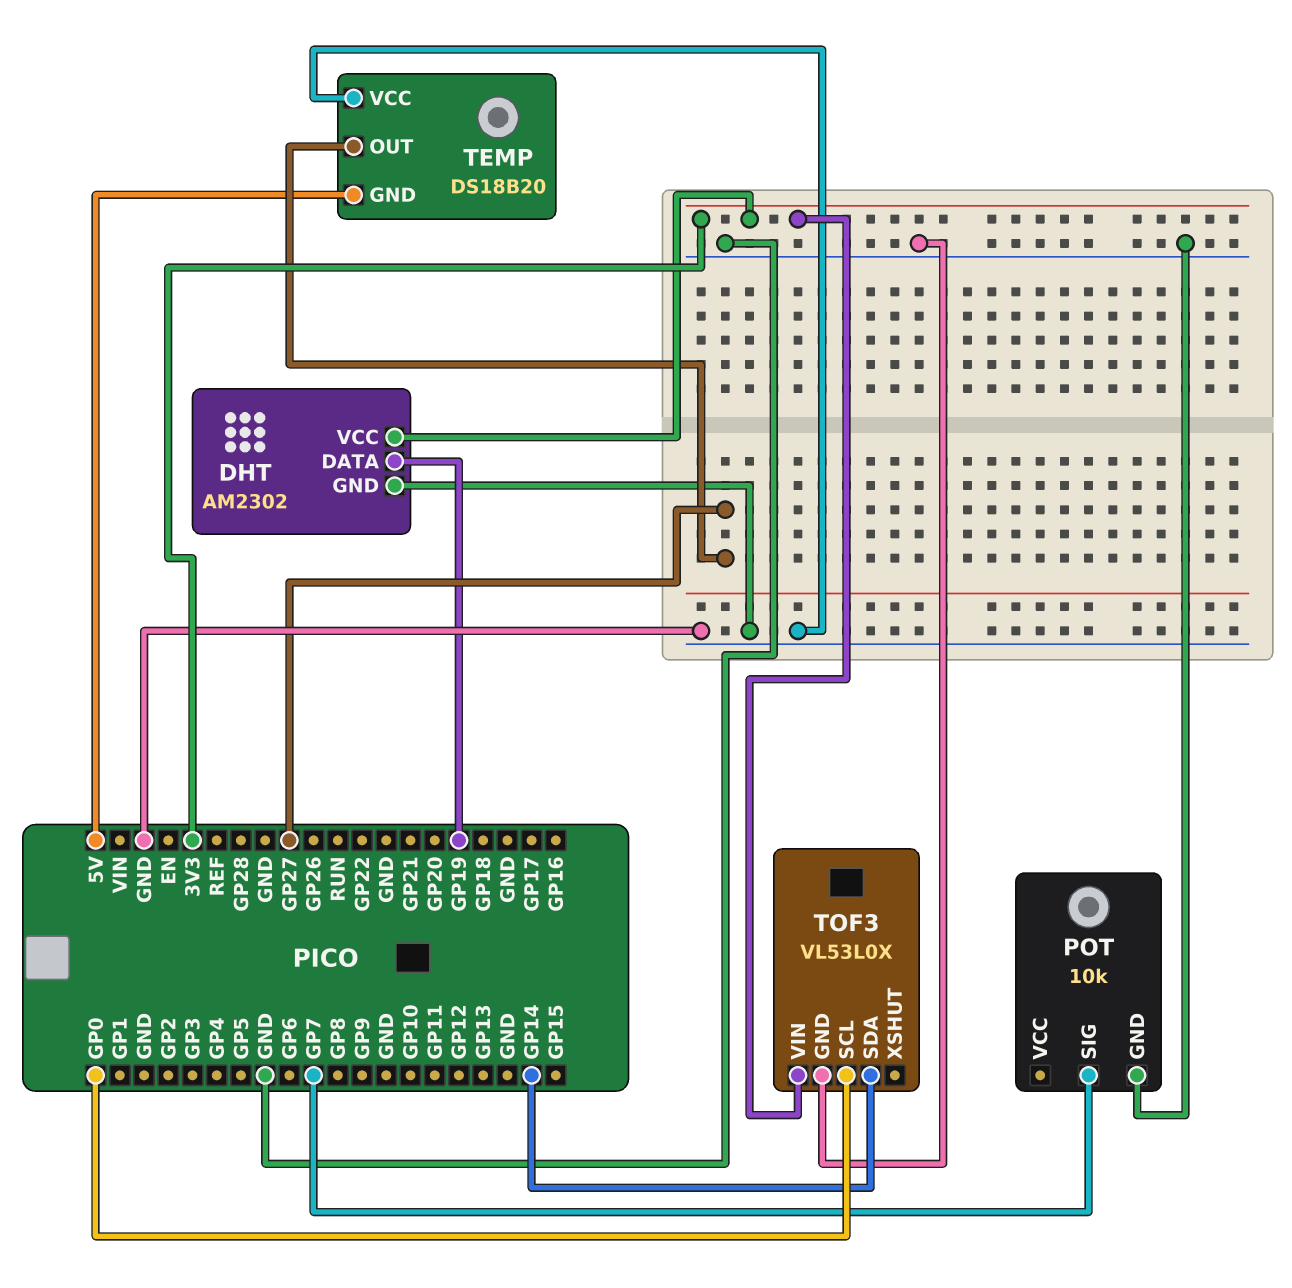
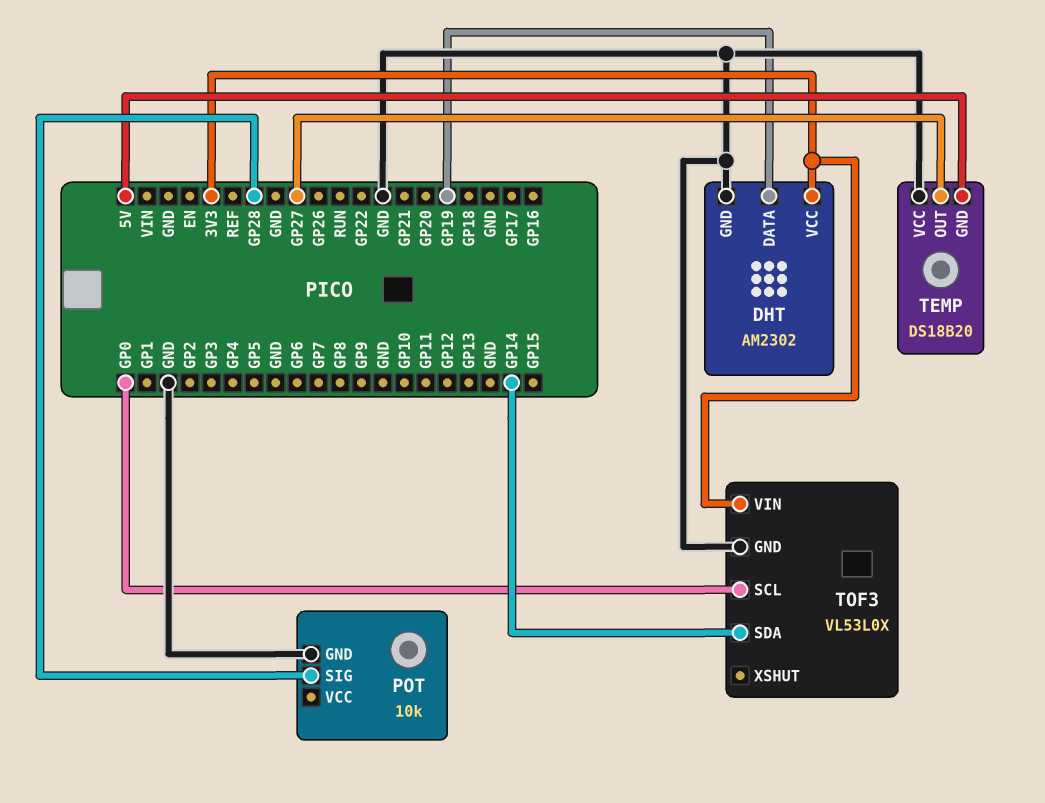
POT pin SIG: GP7 -> GP28

